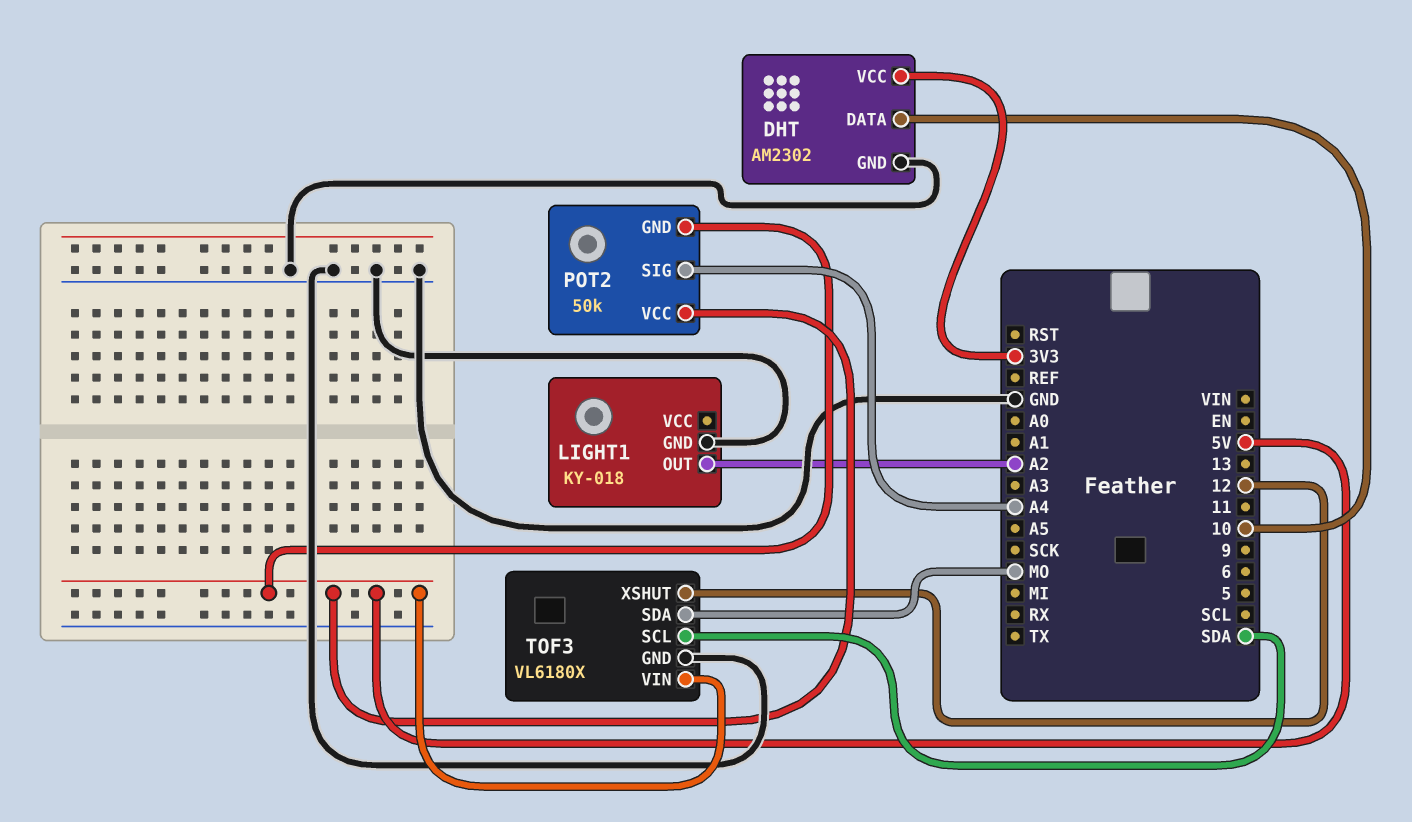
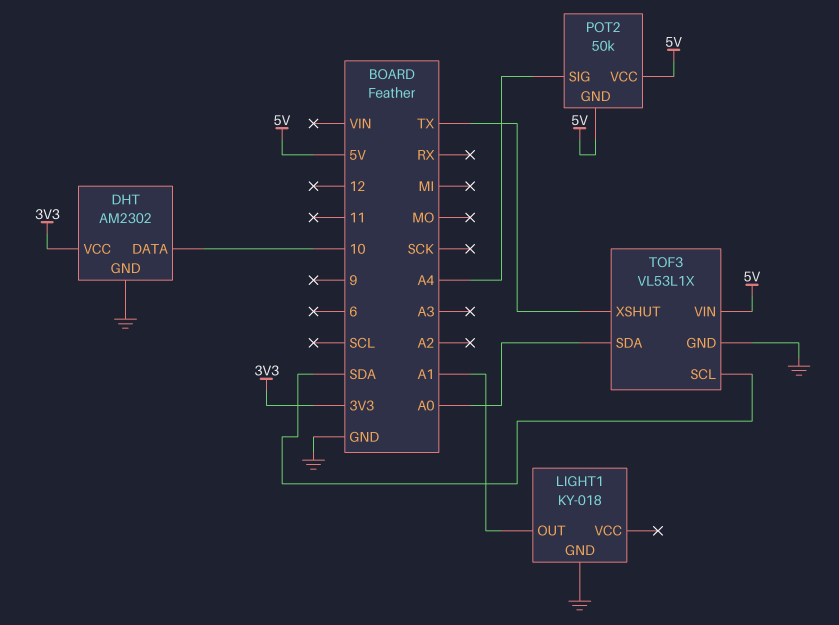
LIGHT1 pin OUT: A2 -> A1
TOF3: VL6180X -> VL53L1X
TOF3 pin SDA: MO -> A0
TOF3 pin XSHUT: 12 -> TX

